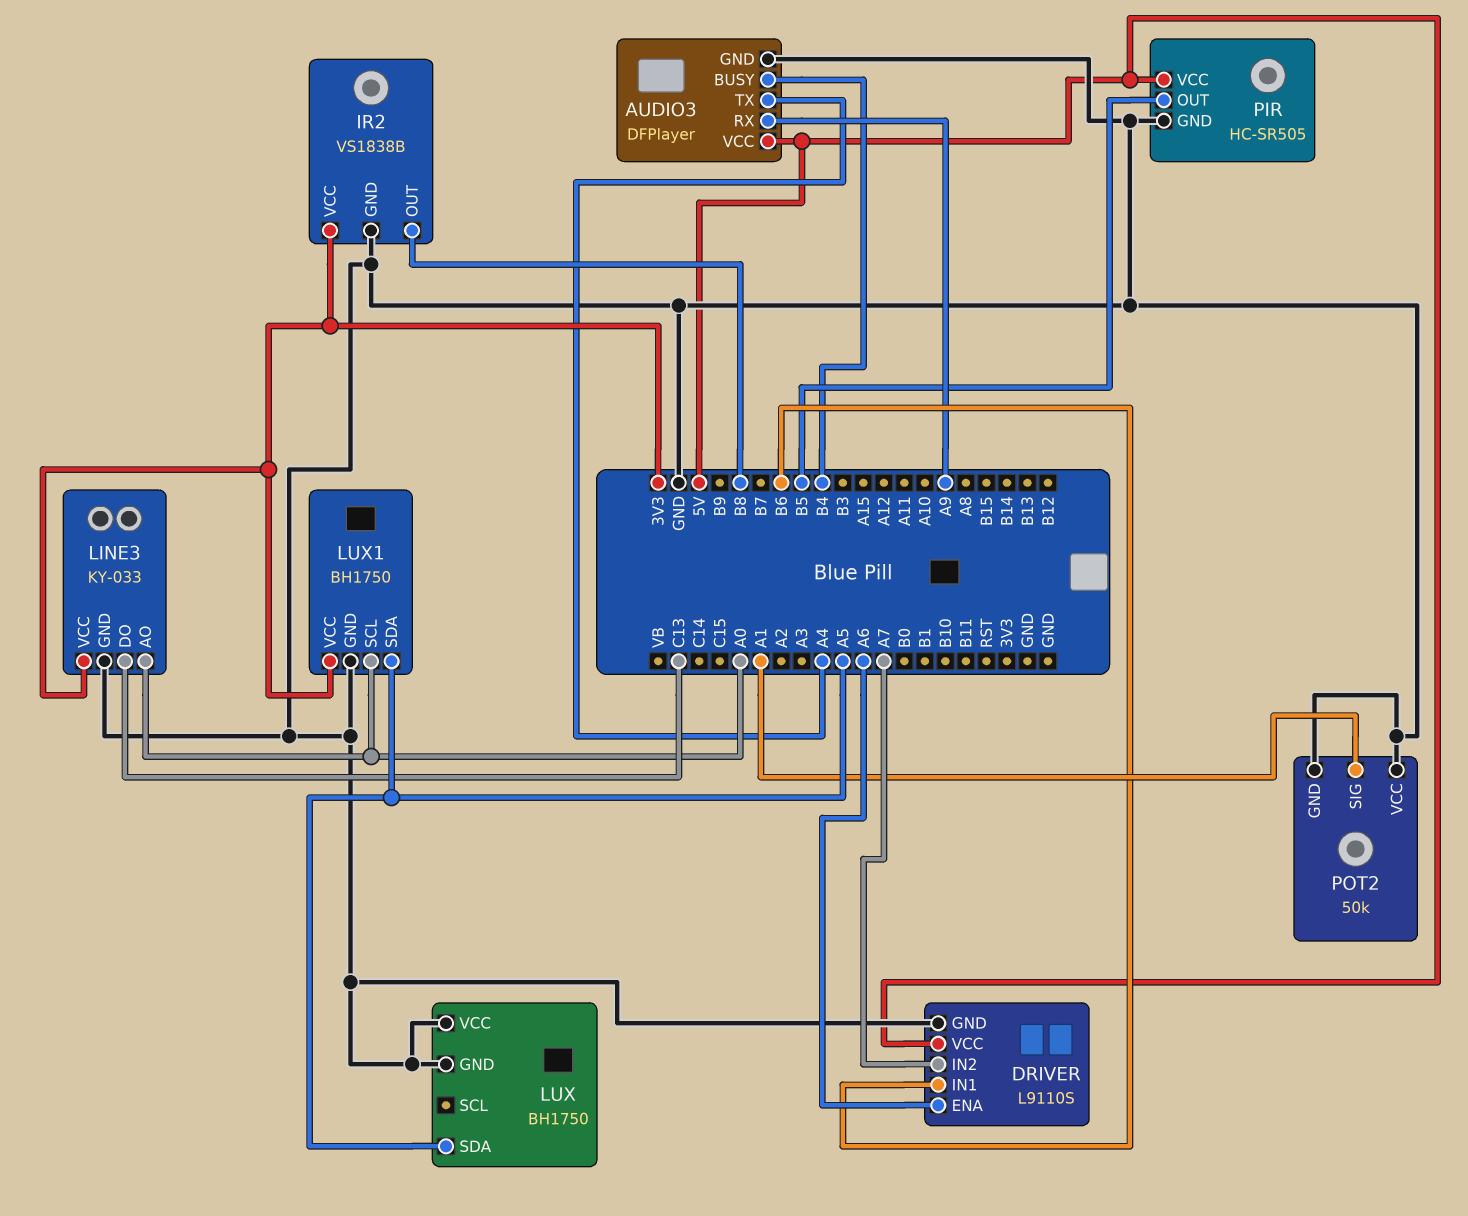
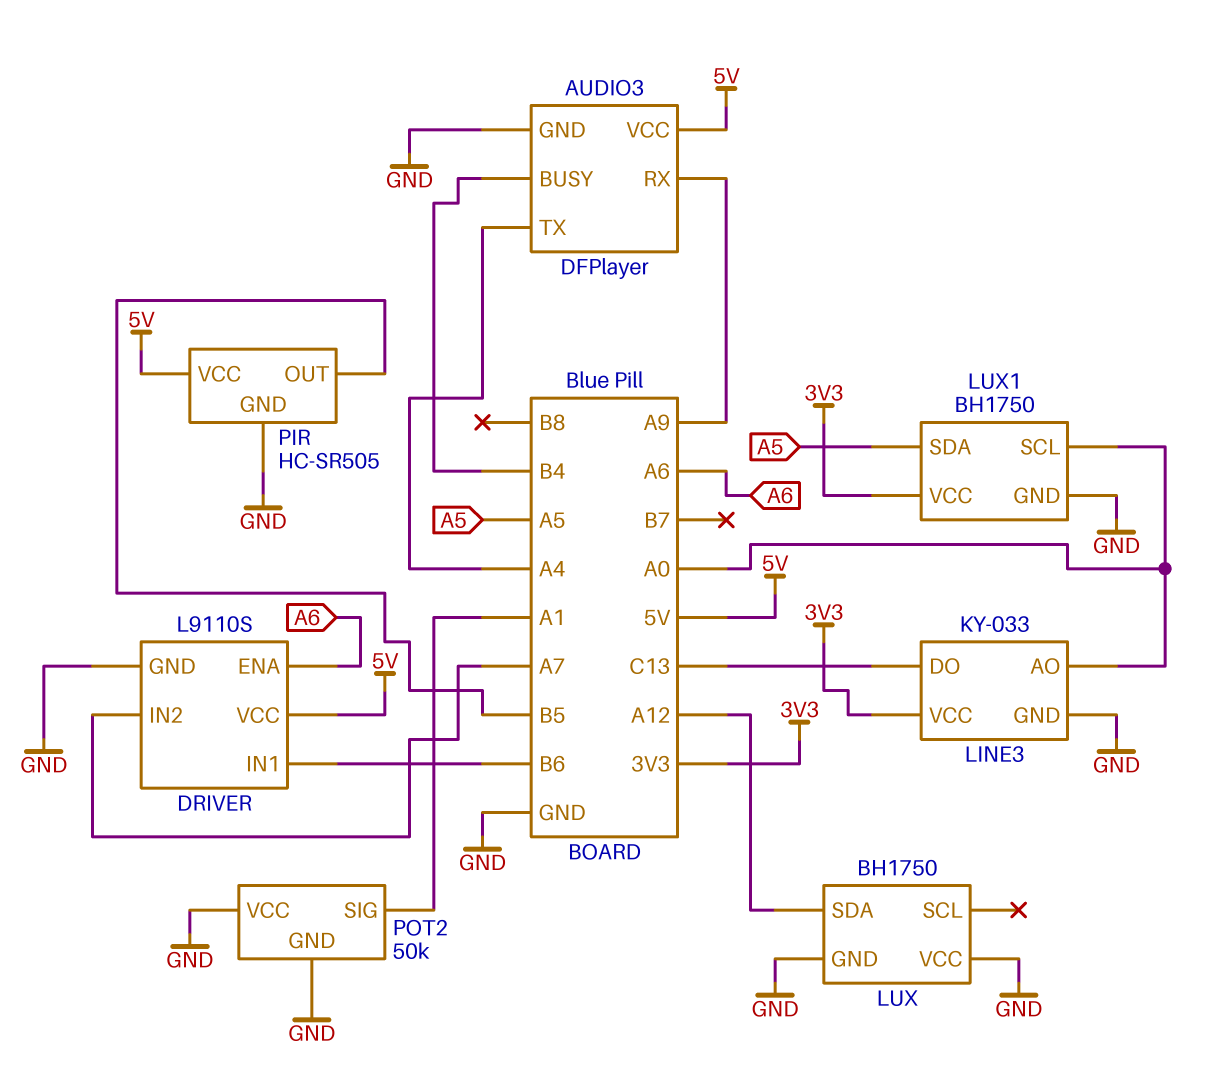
IR2: VS1838B -> none
IR2 pin GND: GND -> none
IR2 pin OUT: B8 -> none
IR2 pin VCC: 3V3 -> none
LUX pin SDA: A5 -> A12

